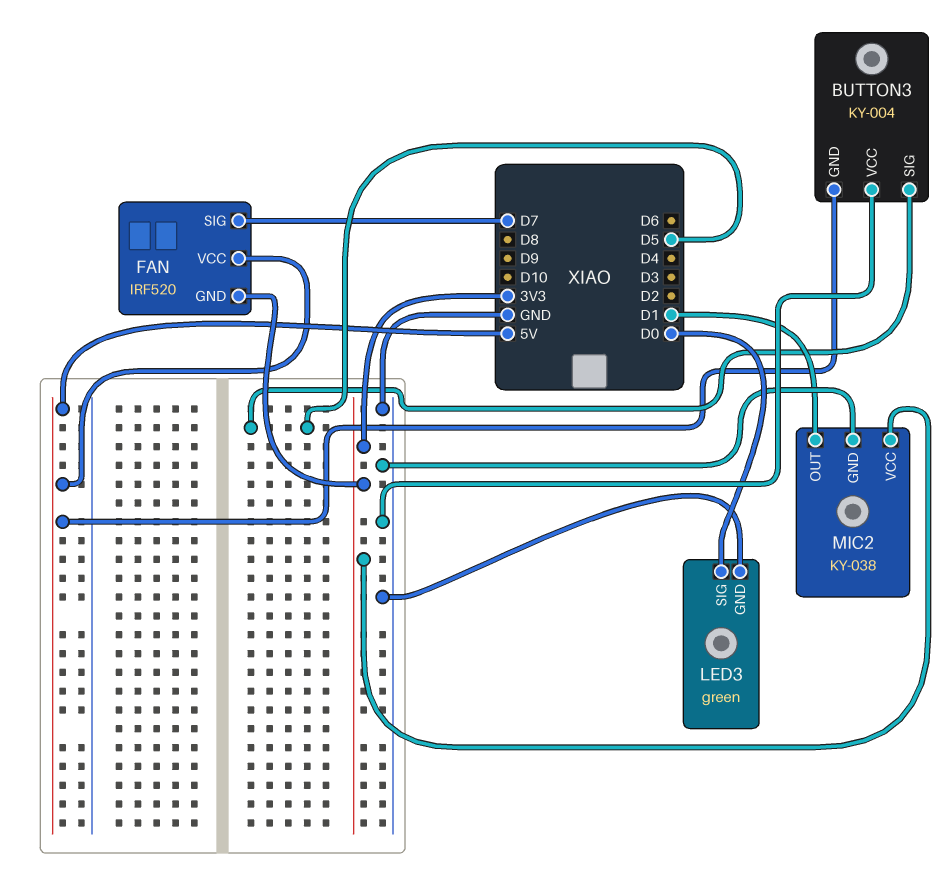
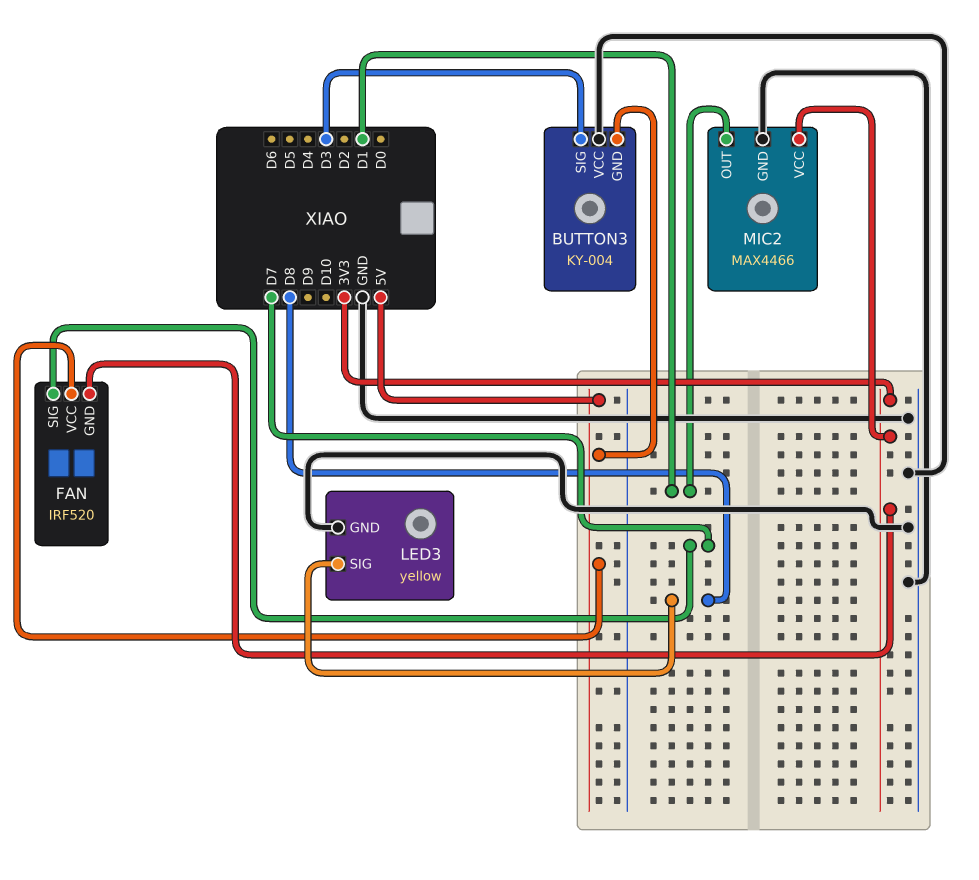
BUTTON3 pin SIG: D5 -> D3
LED3: green -> yellow
LED3 pin SIG: D0 -> D8
MIC2: KY-038 -> MAX4466

